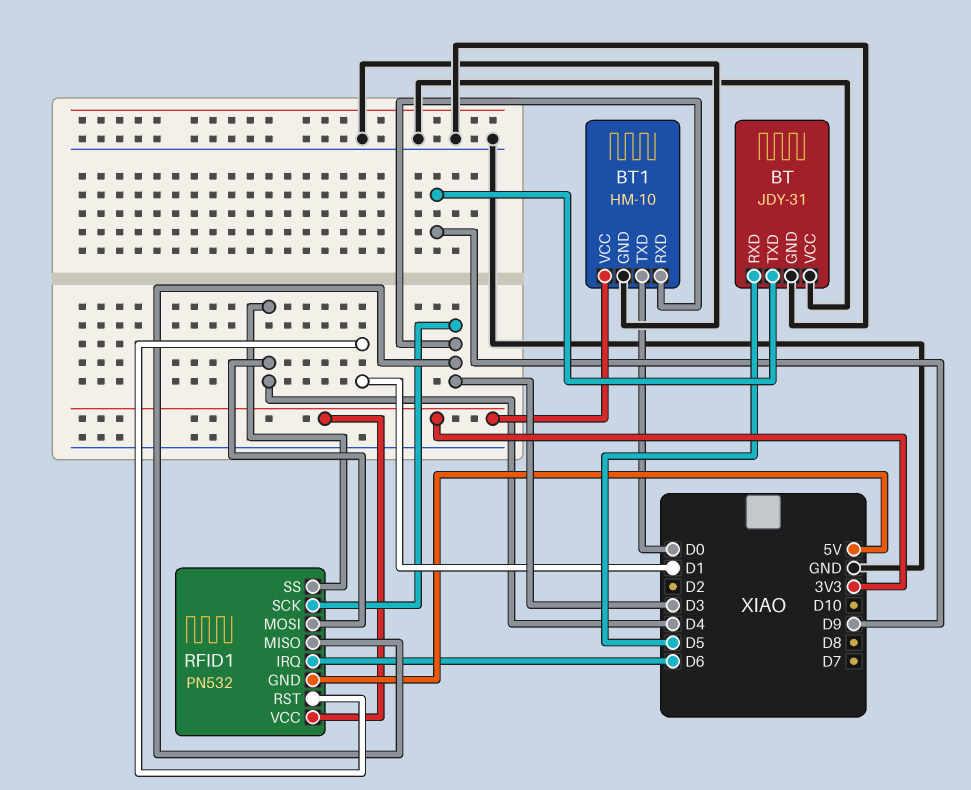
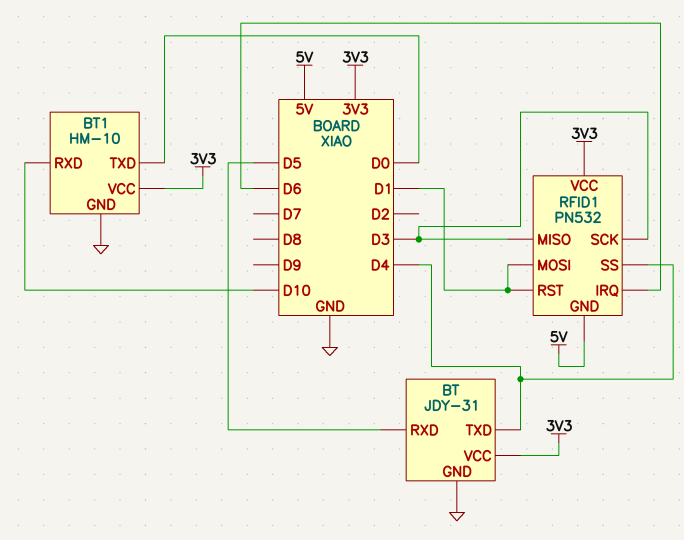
BT pin TXD: D9 -> D4
BT pin VCC: GND -> 3V3
BT1 pin RXD: D3 -> D10
RFID1 pin MOSI: D4 -> D1

